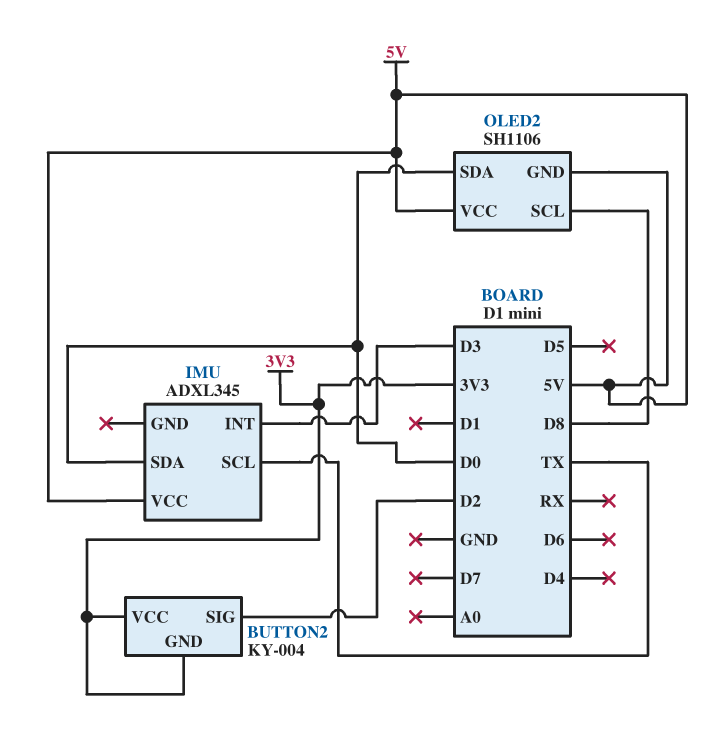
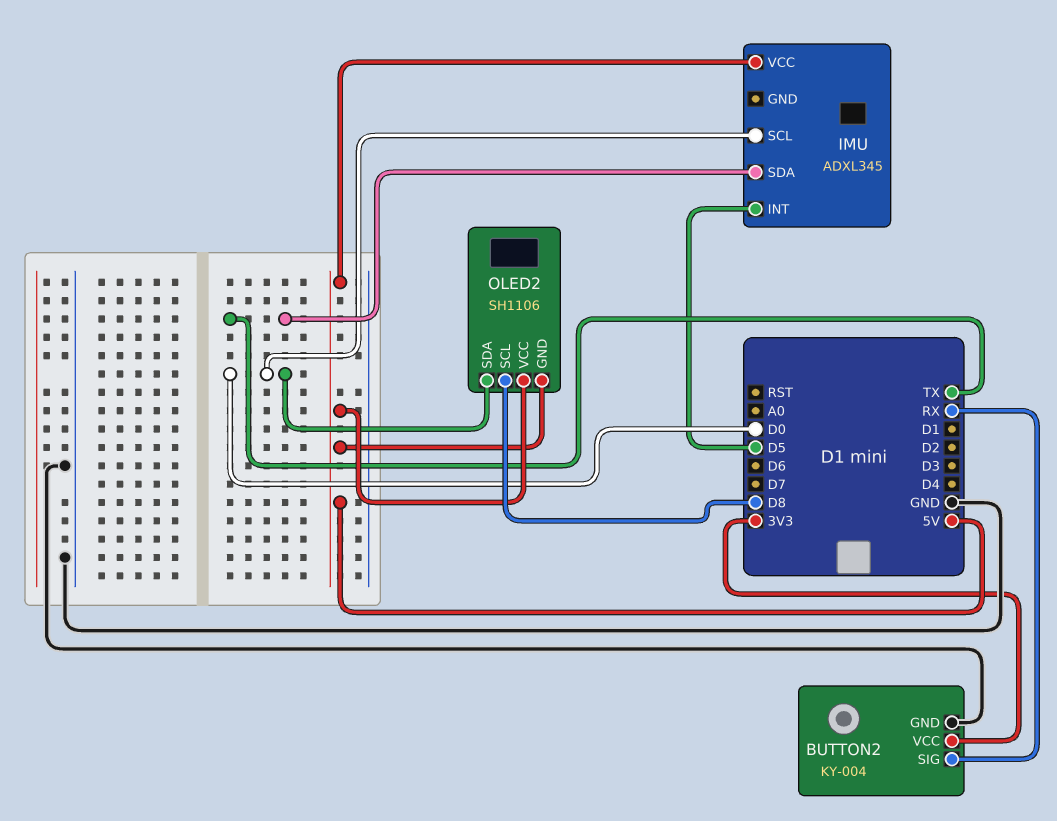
BUTTON2 pin GND: 3V3 -> GND
BUTTON2 pin SIG: D2 -> RX
IMU pin INT: D3 -> D5
IMU pin SCL: TX -> D0
IMU pin SDA: D0 -> TX

